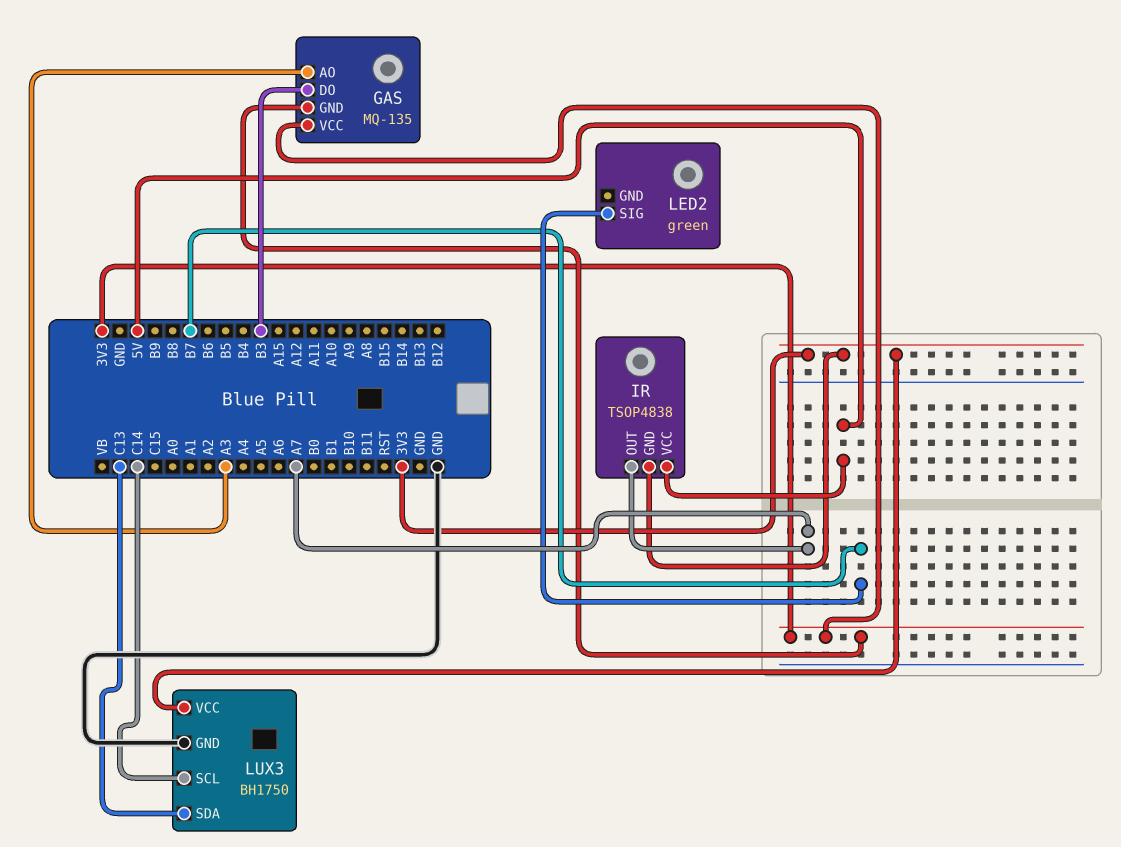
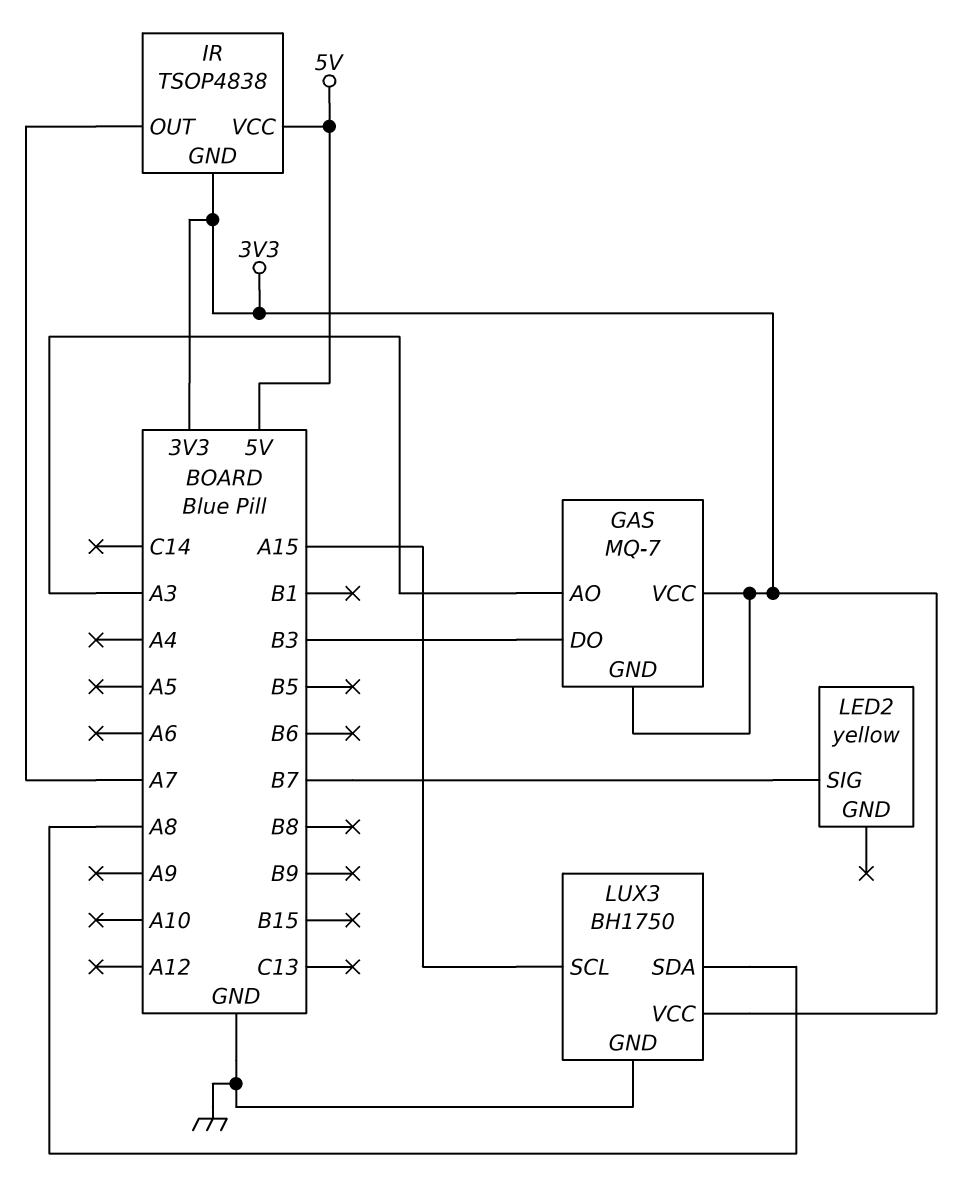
GAS: MQ-135 -> MQ-7
LED2: green -> yellow
LUX3 pin SCL: C14 -> A15
LUX3 pin SDA: C13 -> A8

